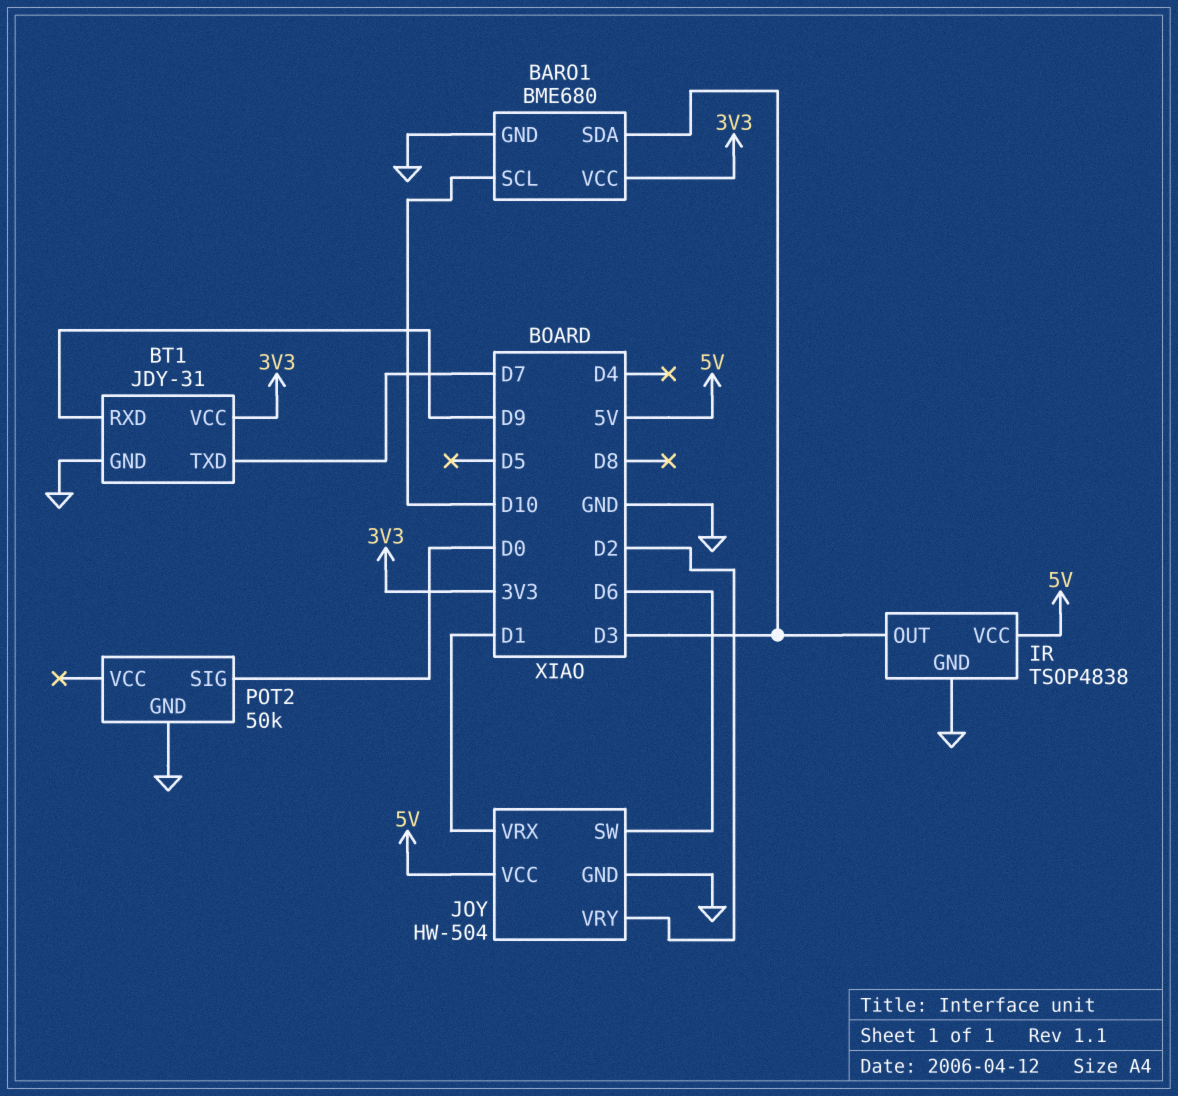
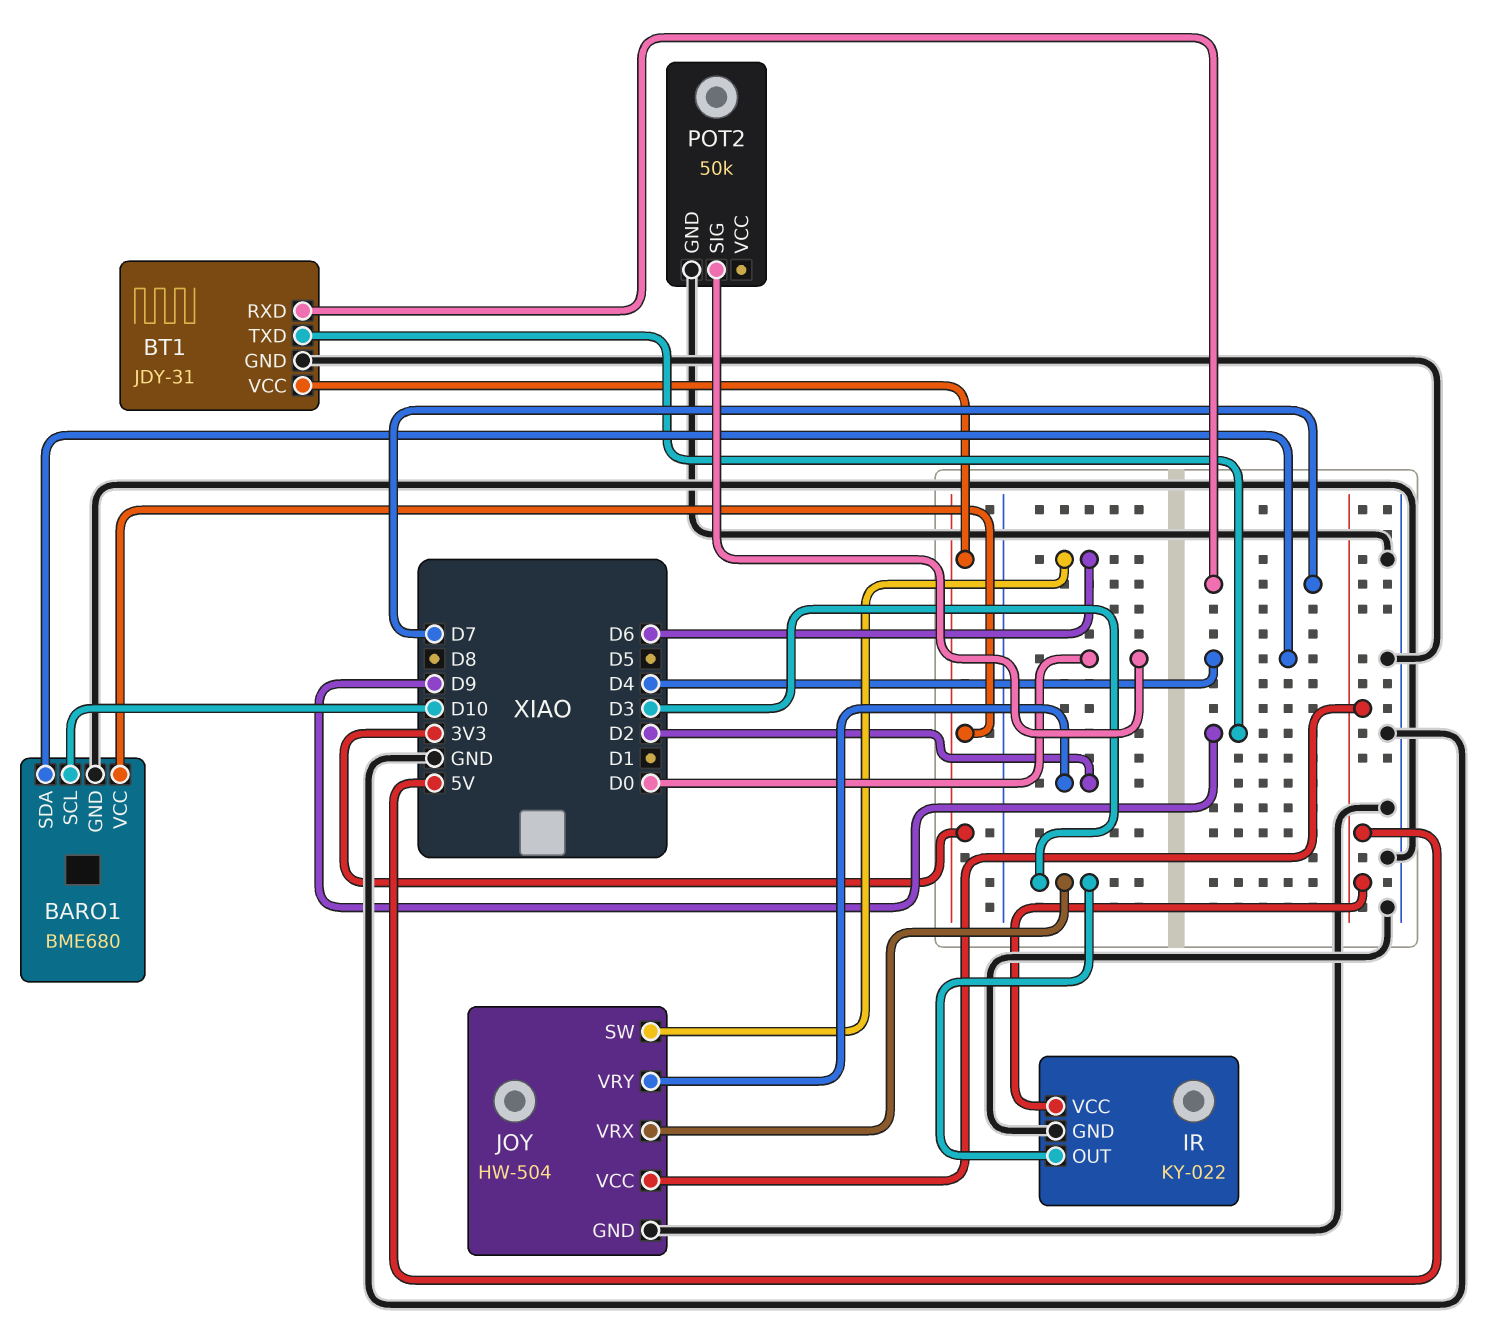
BARO1 pin SDA: D3 -> D4
BT1 pin RXD: D9 -> D7
BT1 pin TXD: D7 -> D9
IR: TSOP4838 -> KY-022
JOY pin VRX: D1 -> D3

